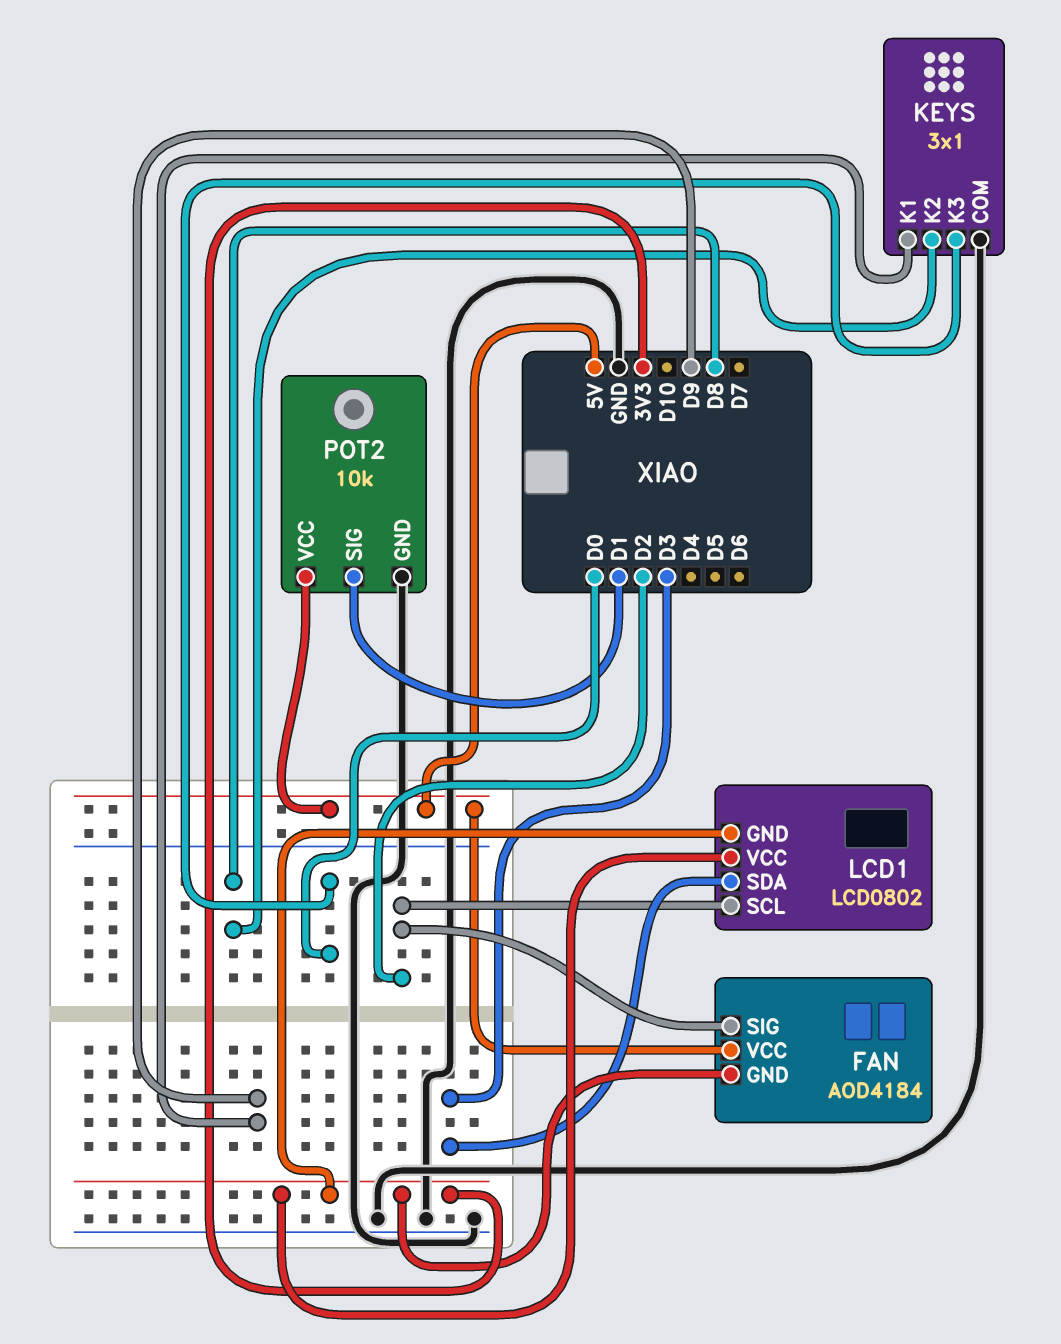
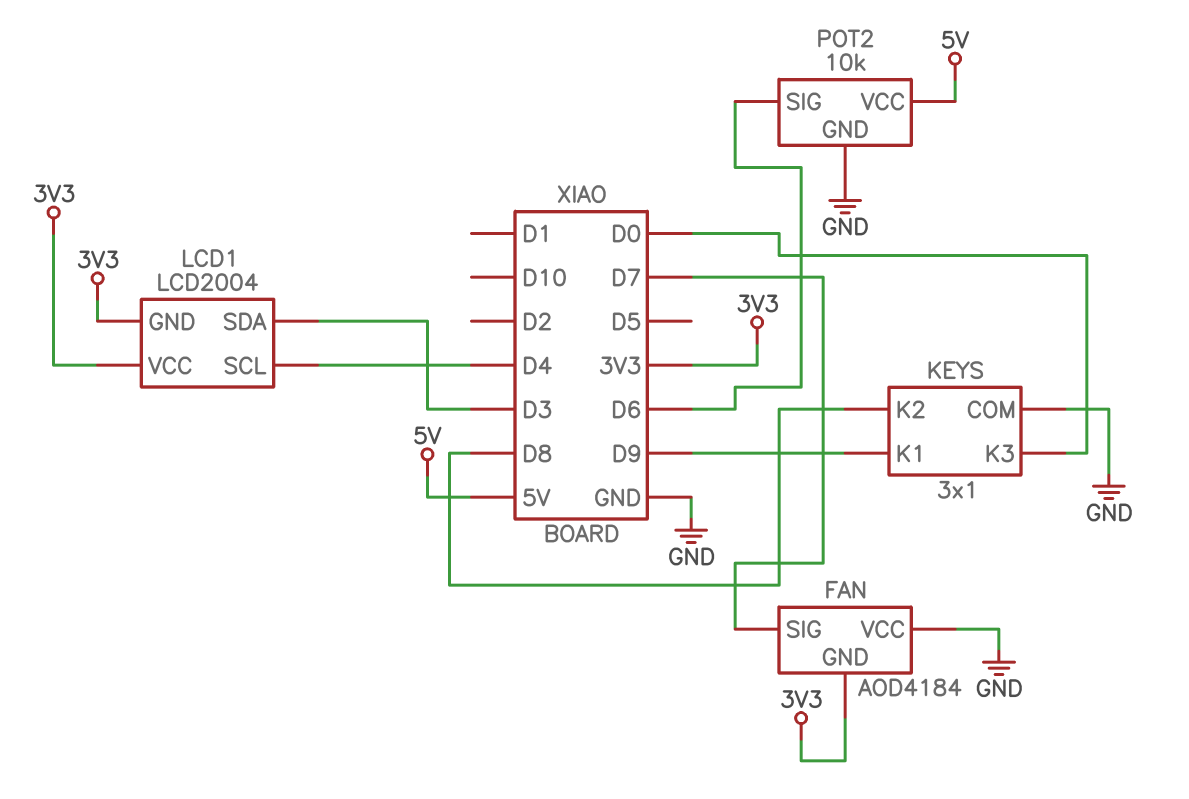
FAN pin SIG: D2 -> D7
FAN pin VCC: 5V -> GND
LCD1: LCD0802 -> LCD2004
LCD1 pin SCL: D2 -> D4
POT2 pin SIG: D1 -> D6

